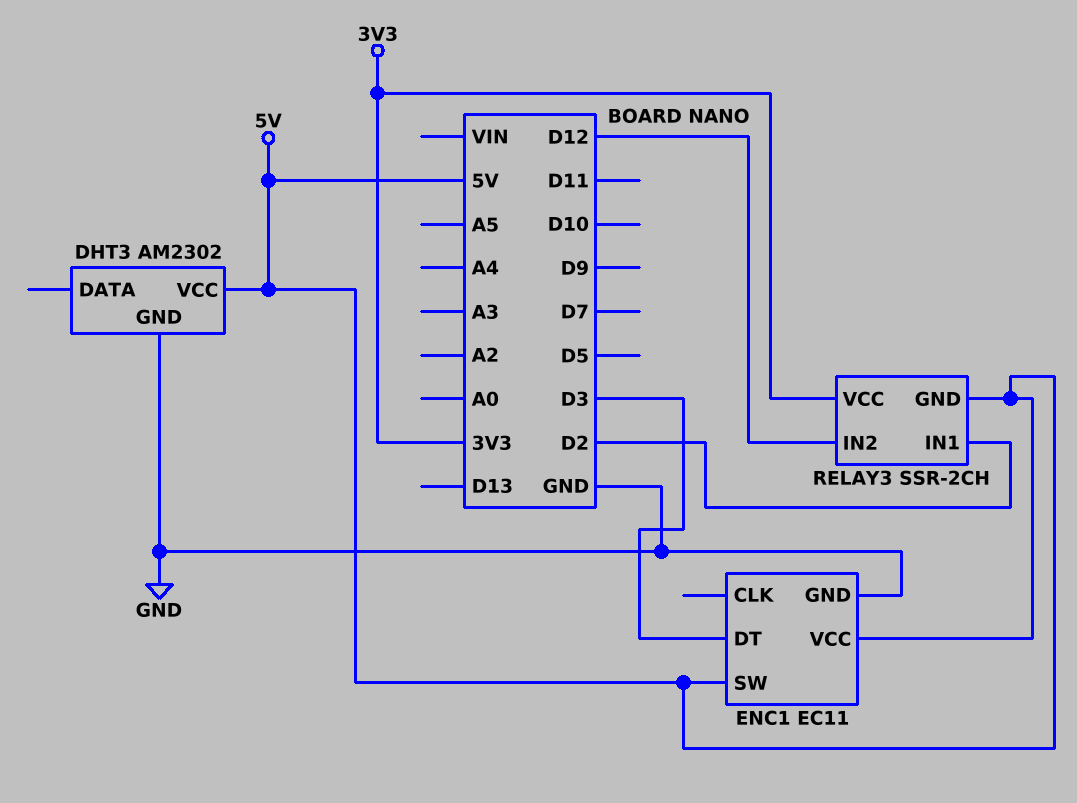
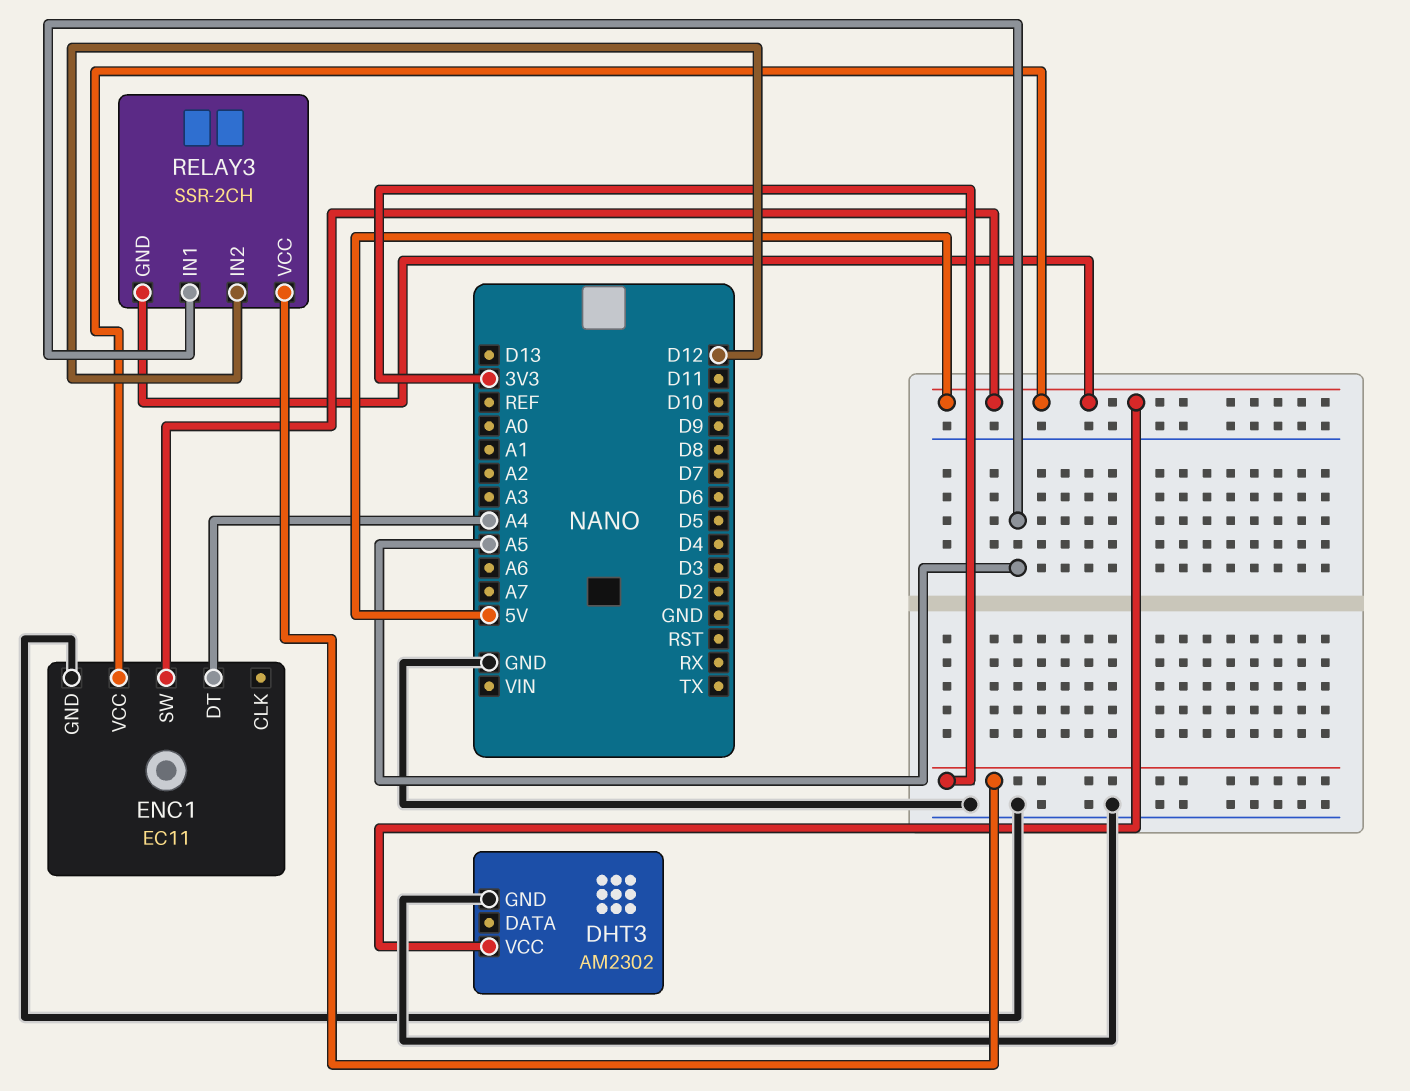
ENC1 pin DT: D3 -> A4
RELAY3 pin IN1: D2 -> A5

